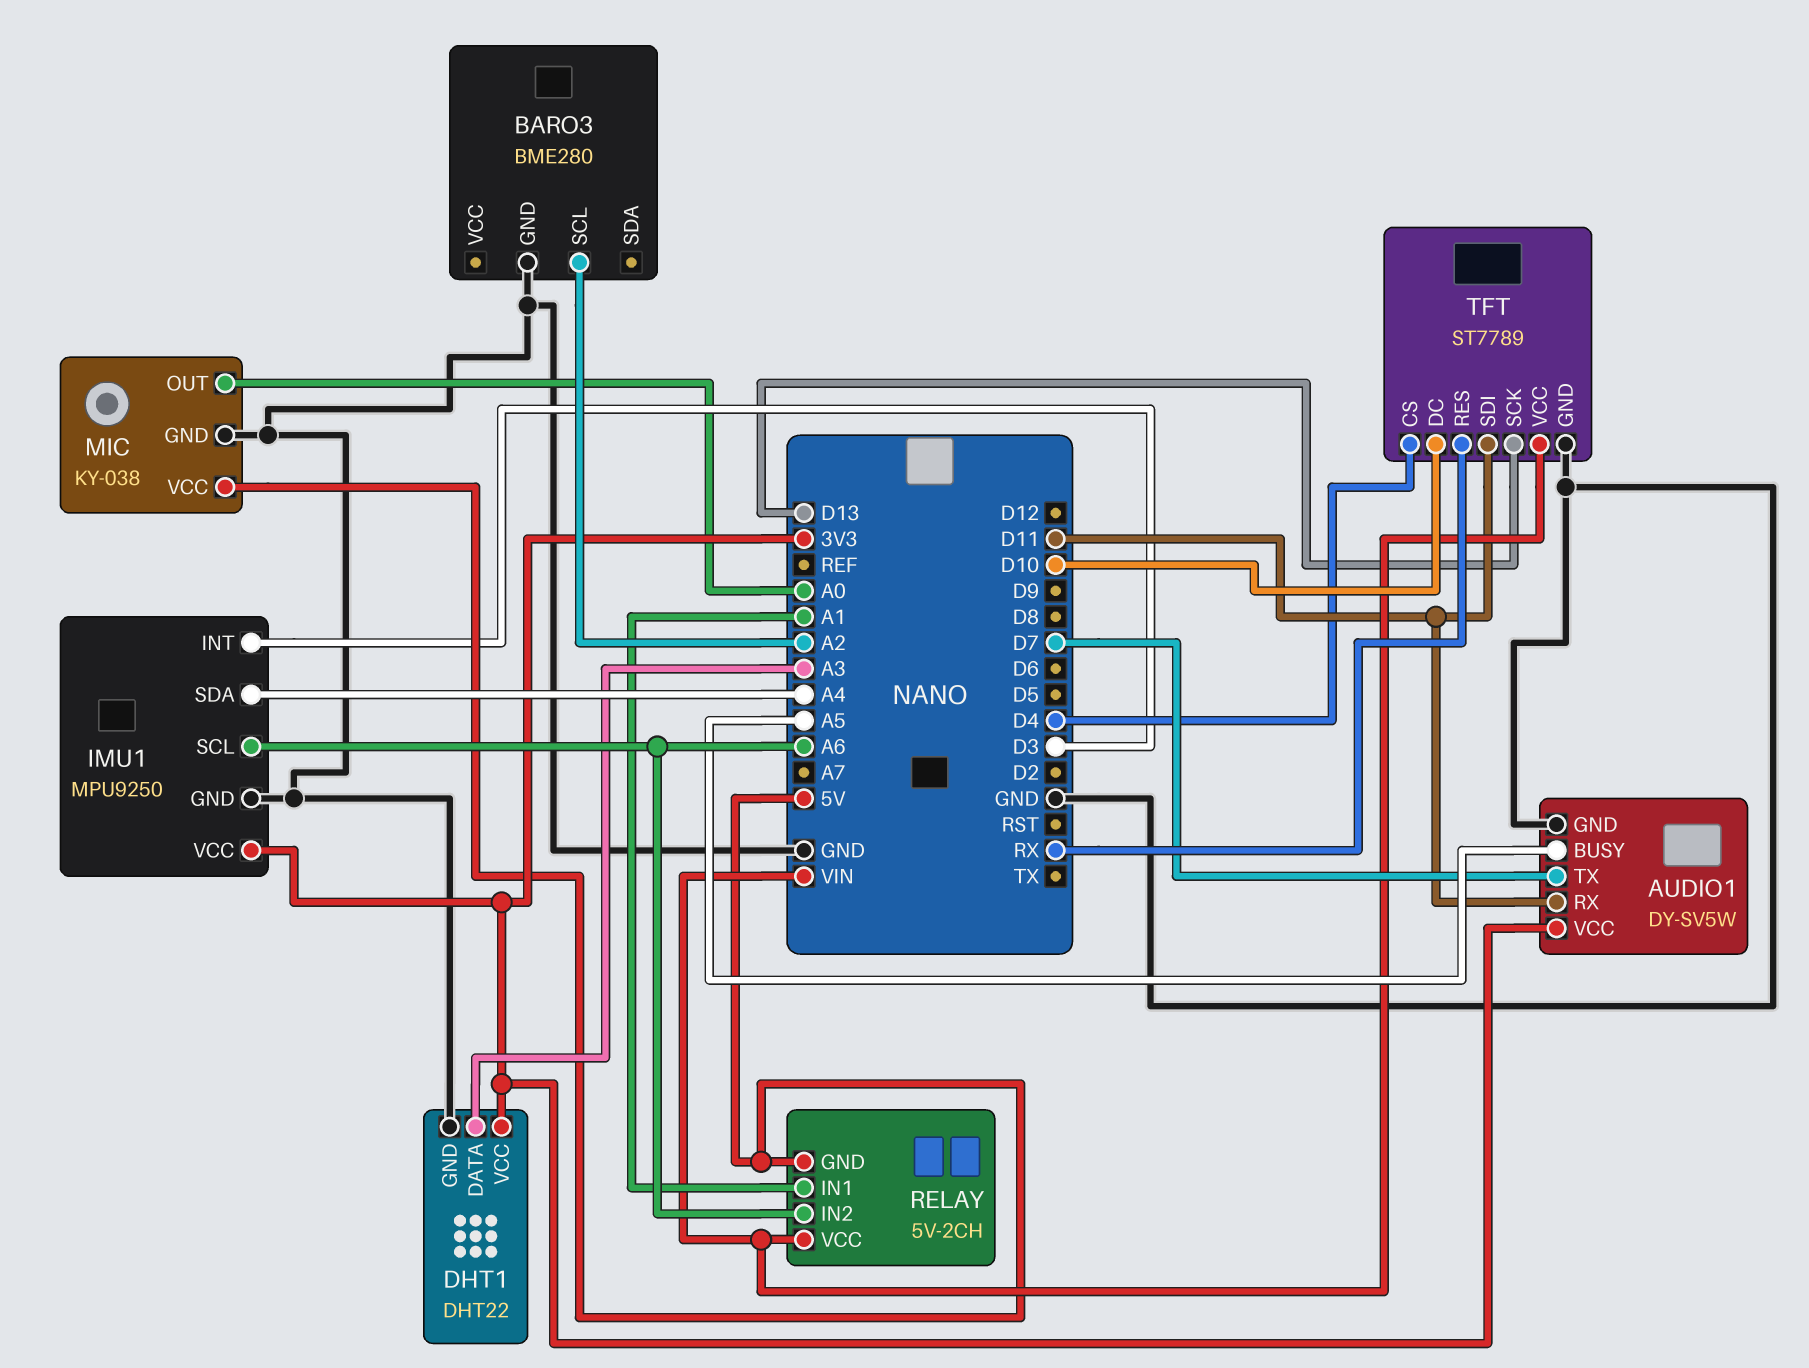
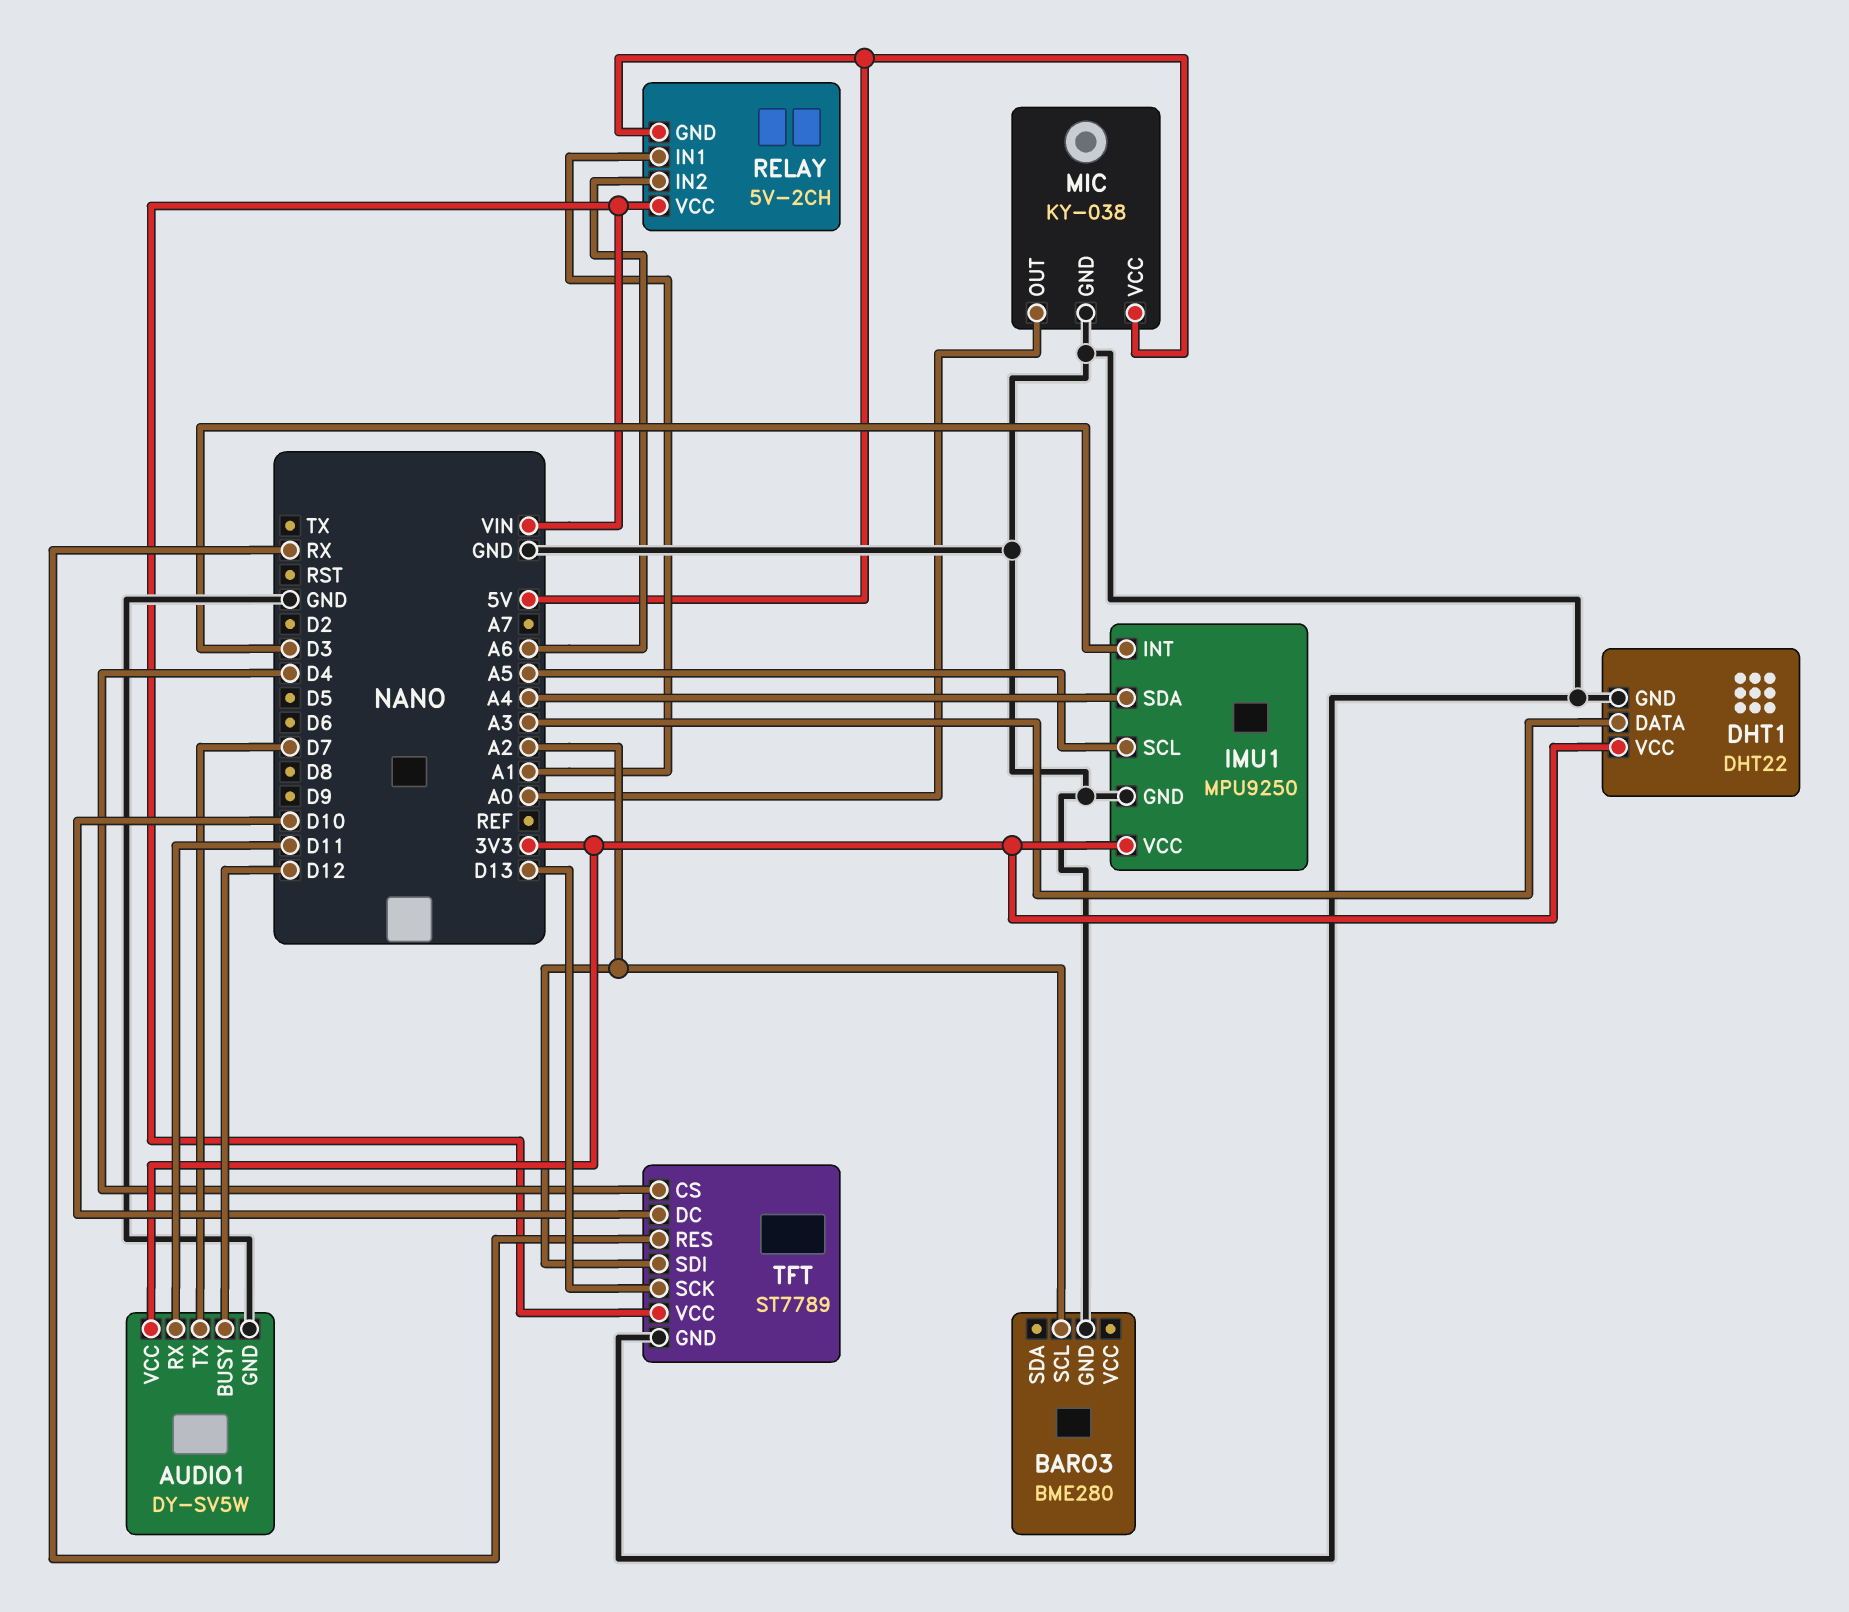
AUDIO1 pin BUSY: A5 -> D12
IMU1 pin SCL: A6 -> A5
TFT pin SDI: D11 -> A2

